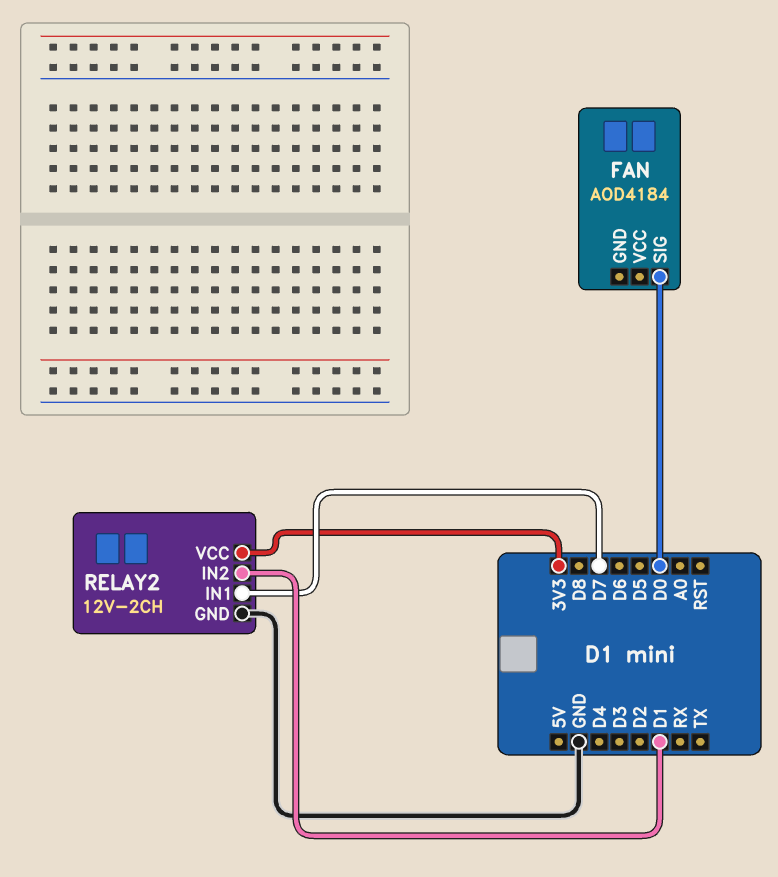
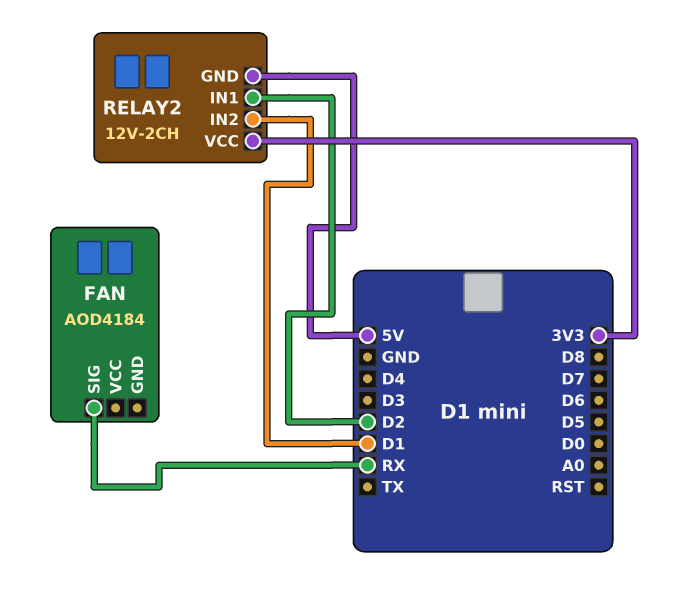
FAN pin SIG: D0 -> RX
RELAY2 pin GND: GND -> 5V
RELAY2 pin IN1: D7 -> D2

